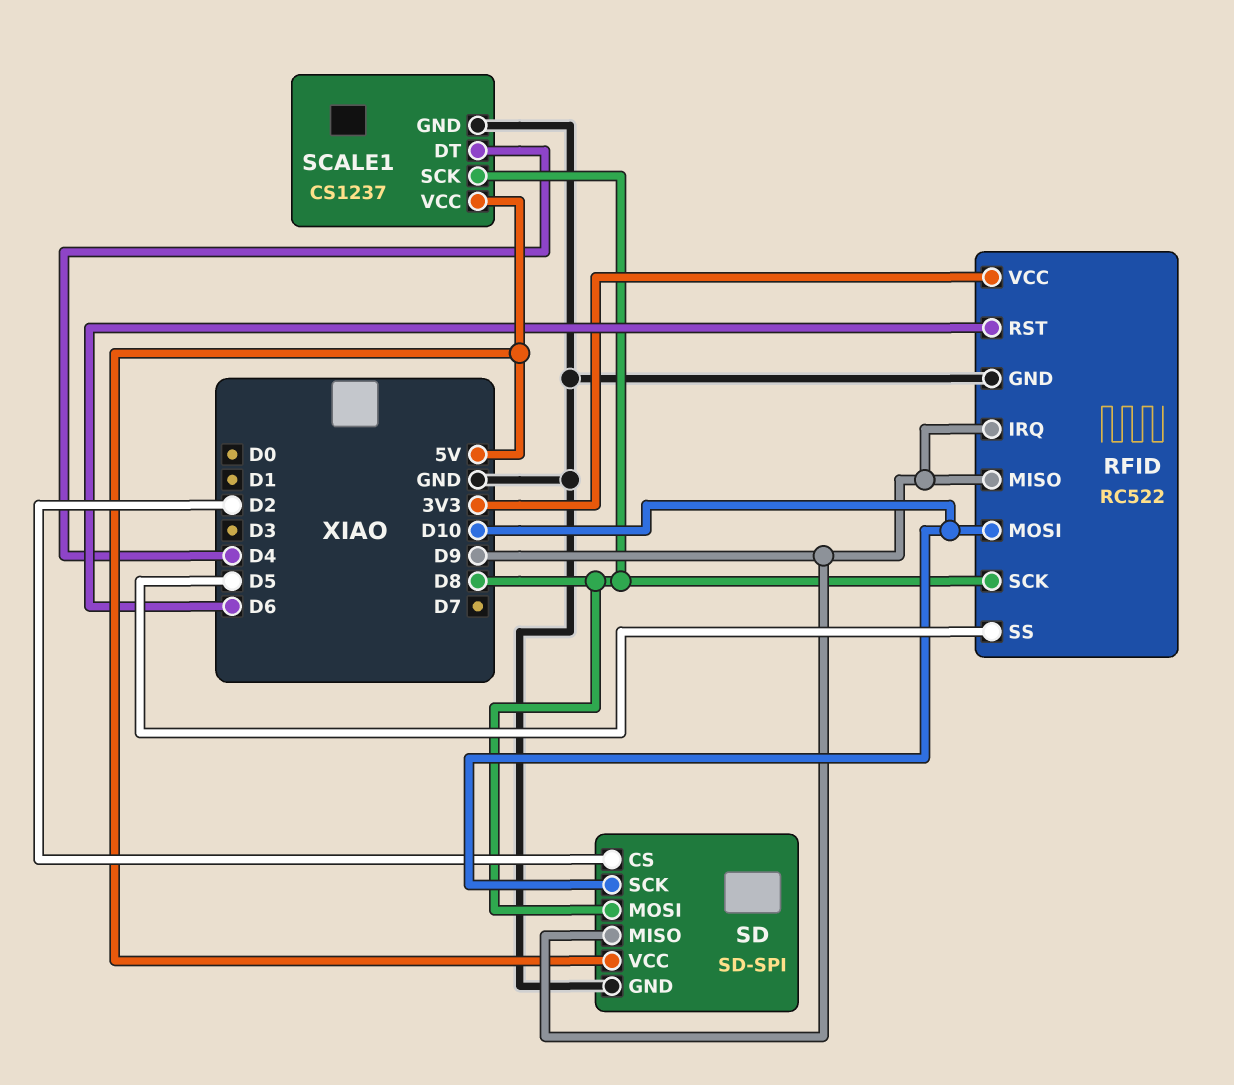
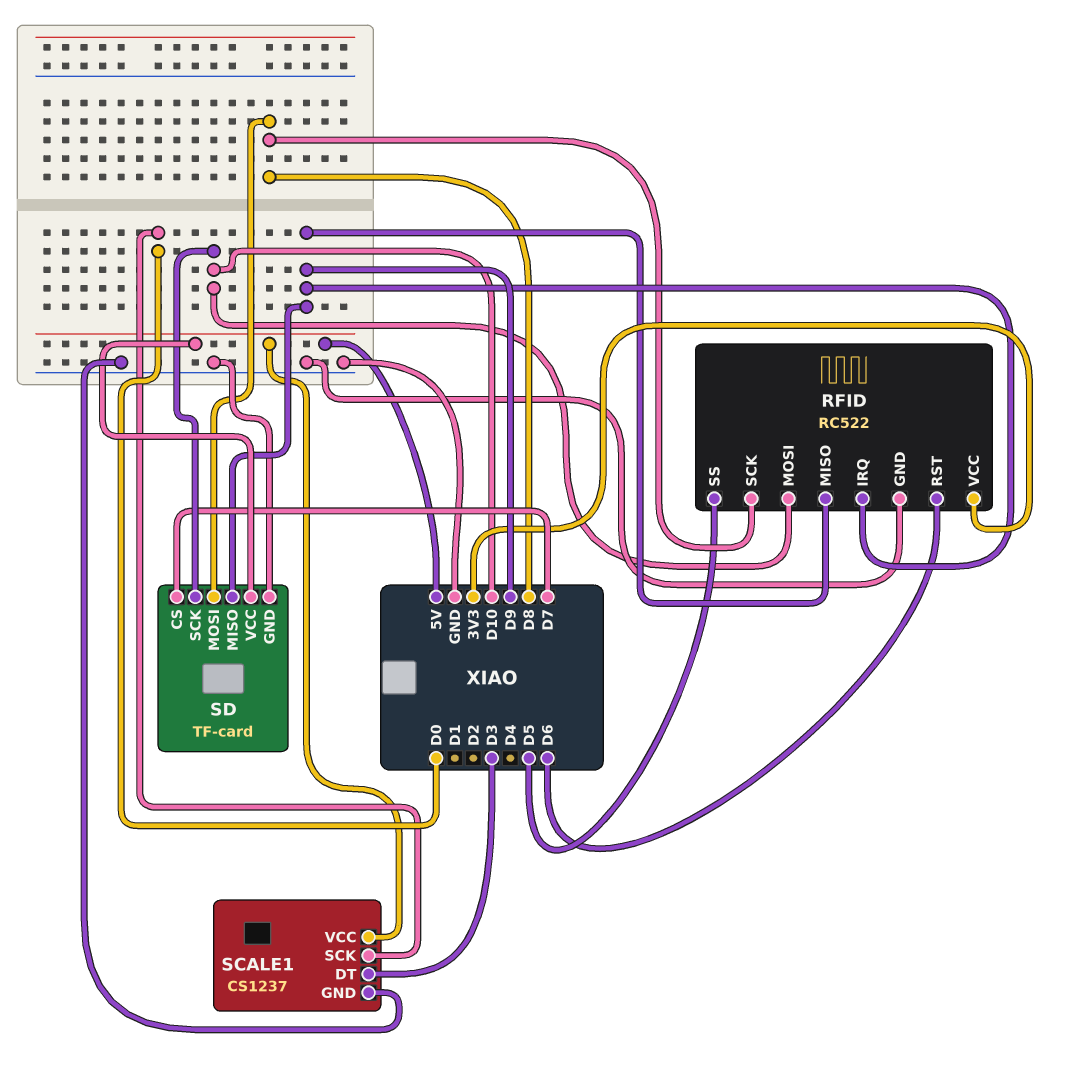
SCALE1 pin DT: D4 -> D3
SCALE1 pin SCK: D8 -> D0
SD: SD-SPI -> TF-card
SD pin CS: D2 -> D7

